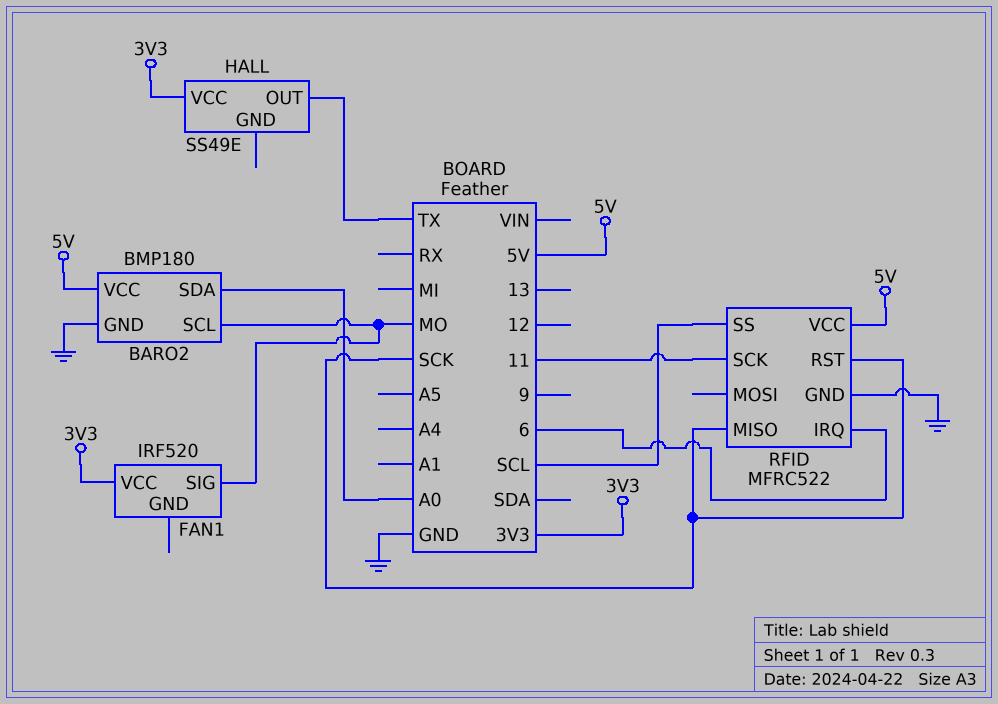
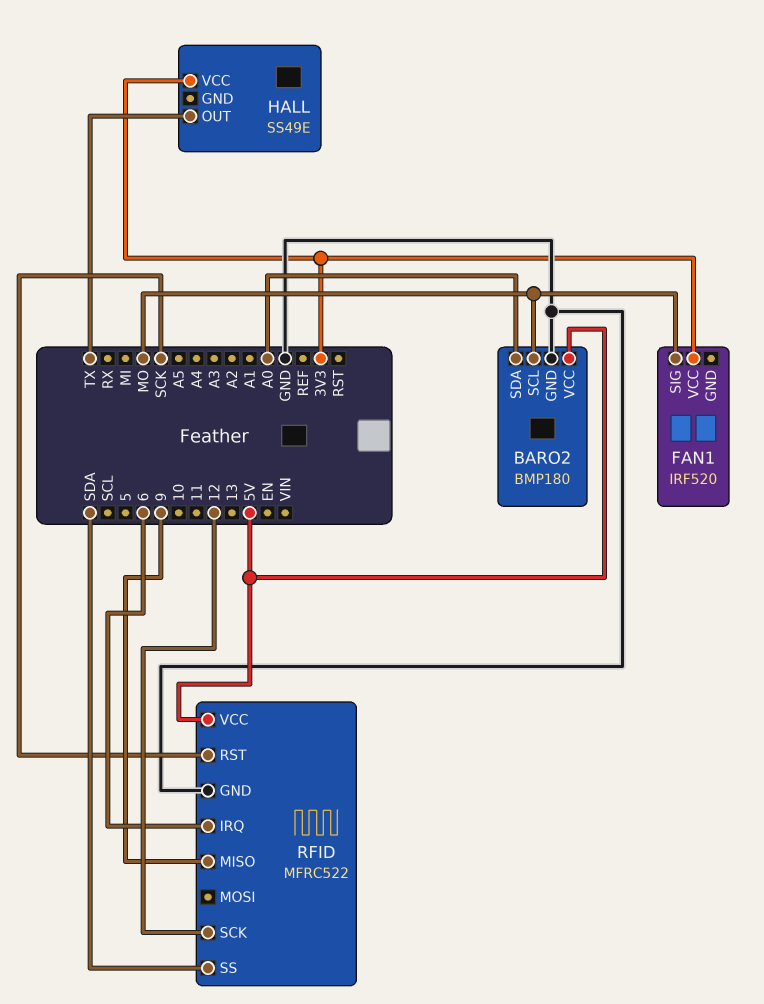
RFID pin MISO: SCK -> 9
RFID pin SCK: 11 -> 12
RFID pin SS: SCL -> SDA

